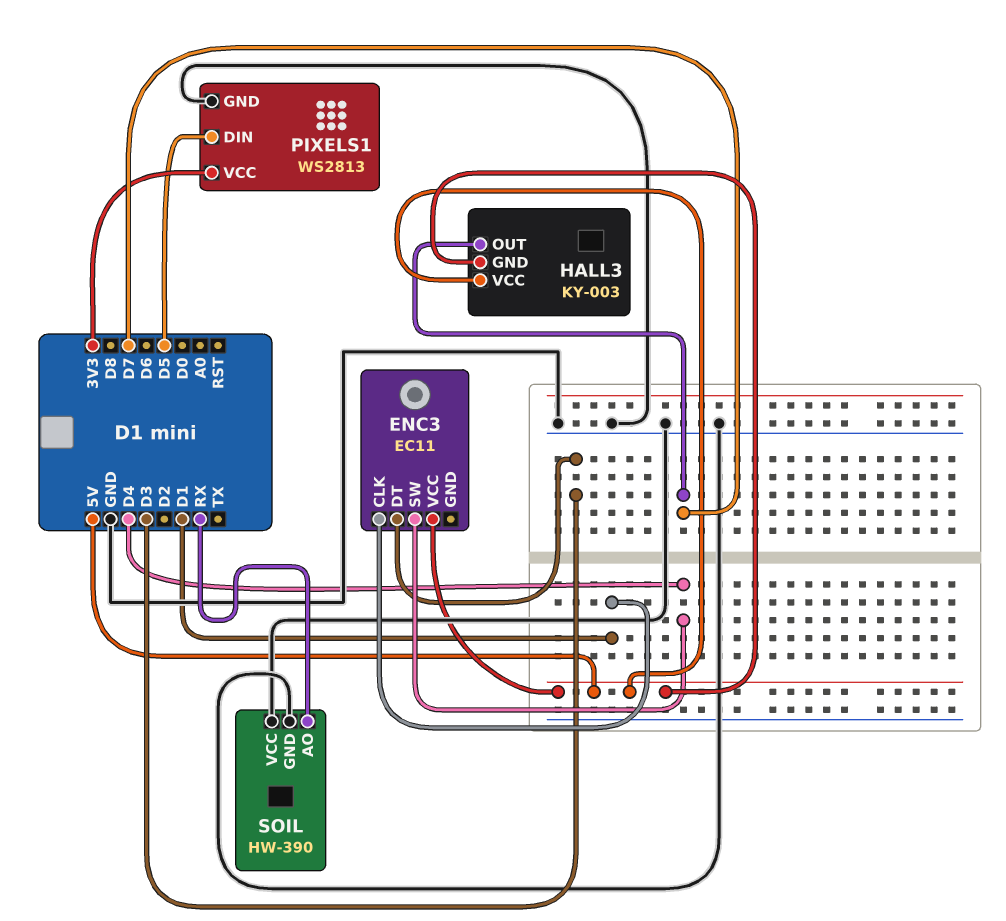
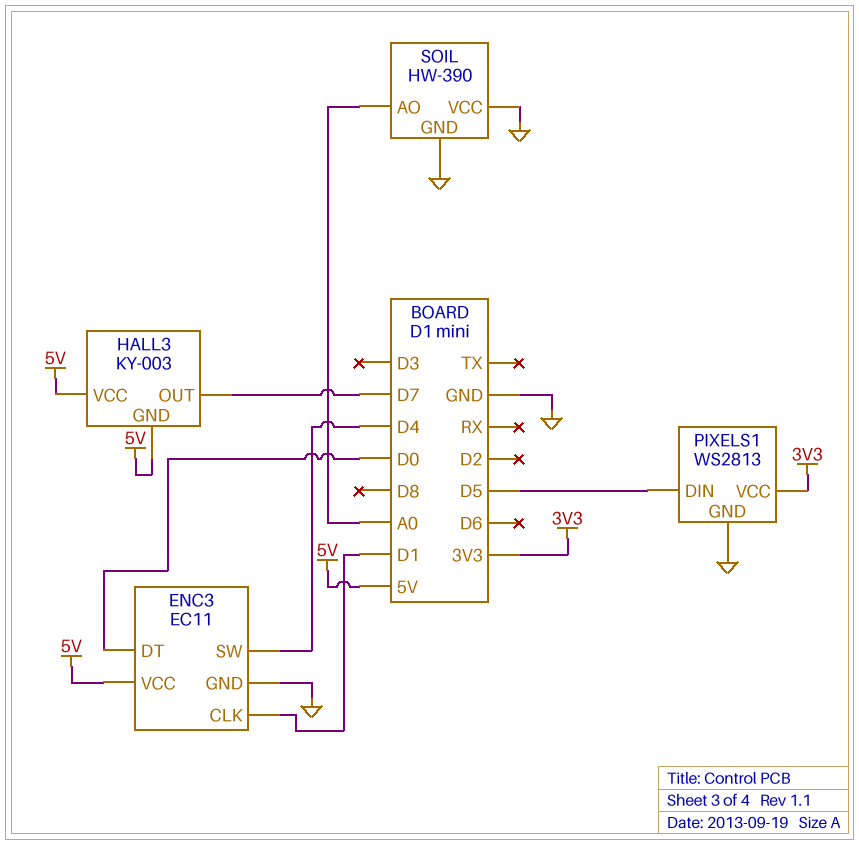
ENC3 pin DT: D3 -> D0
ENC3 pin GND: none -> GND
SOIL pin AO: RX -> A0

